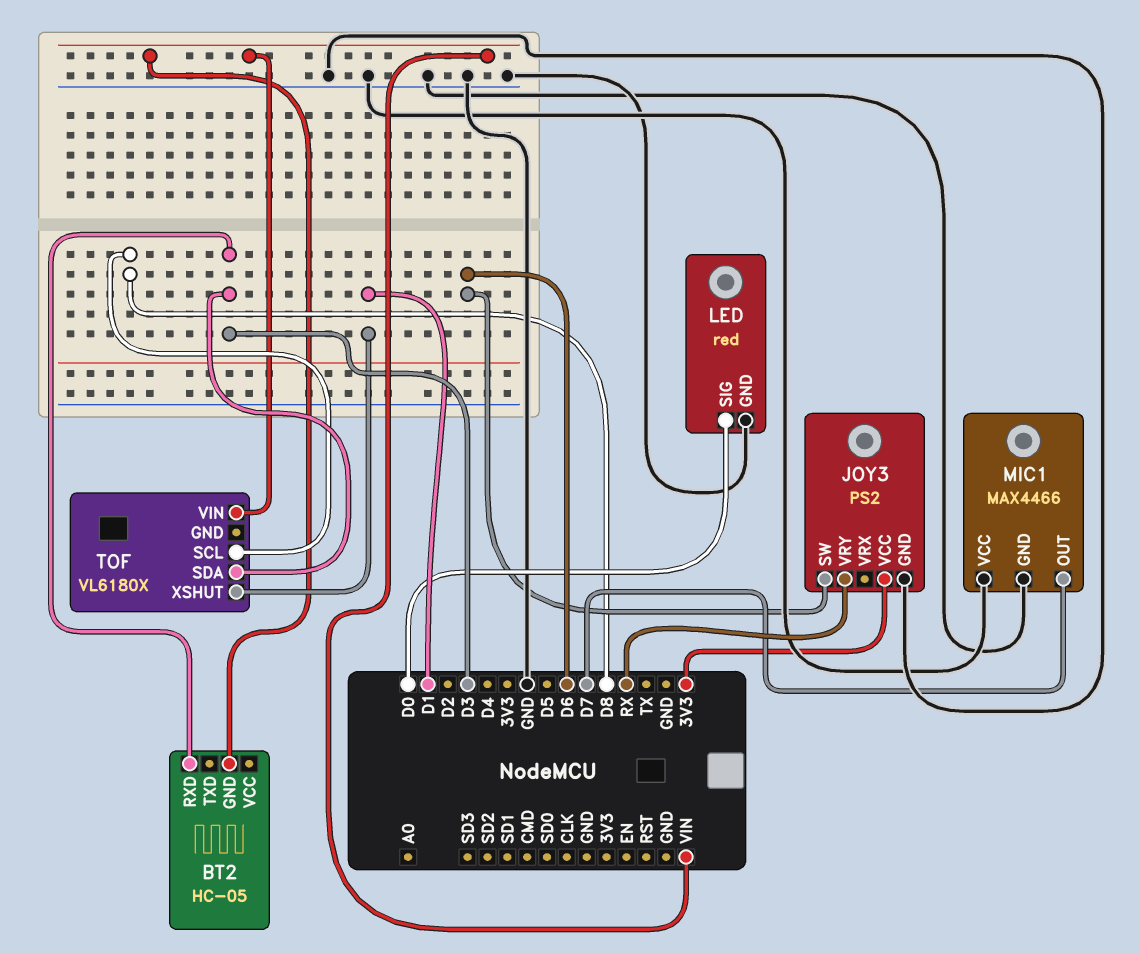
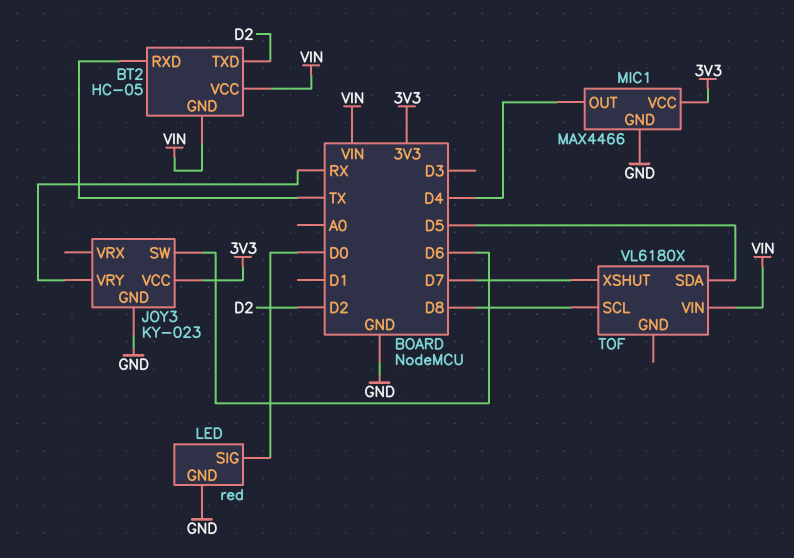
BT2 pin RXD: D3 -> TX
BT2 pin TXD: none -> D2
BT2 pin VCC: none -> VIN
JOY3: PS2 -> KY-023
MIC1 pin OUT: D7 -> D4
MIC1 pin VCC: GND -> 3V3
TOF pin SDA: D3 -> D5
TOF pin XSHUT: D1 -> D7

